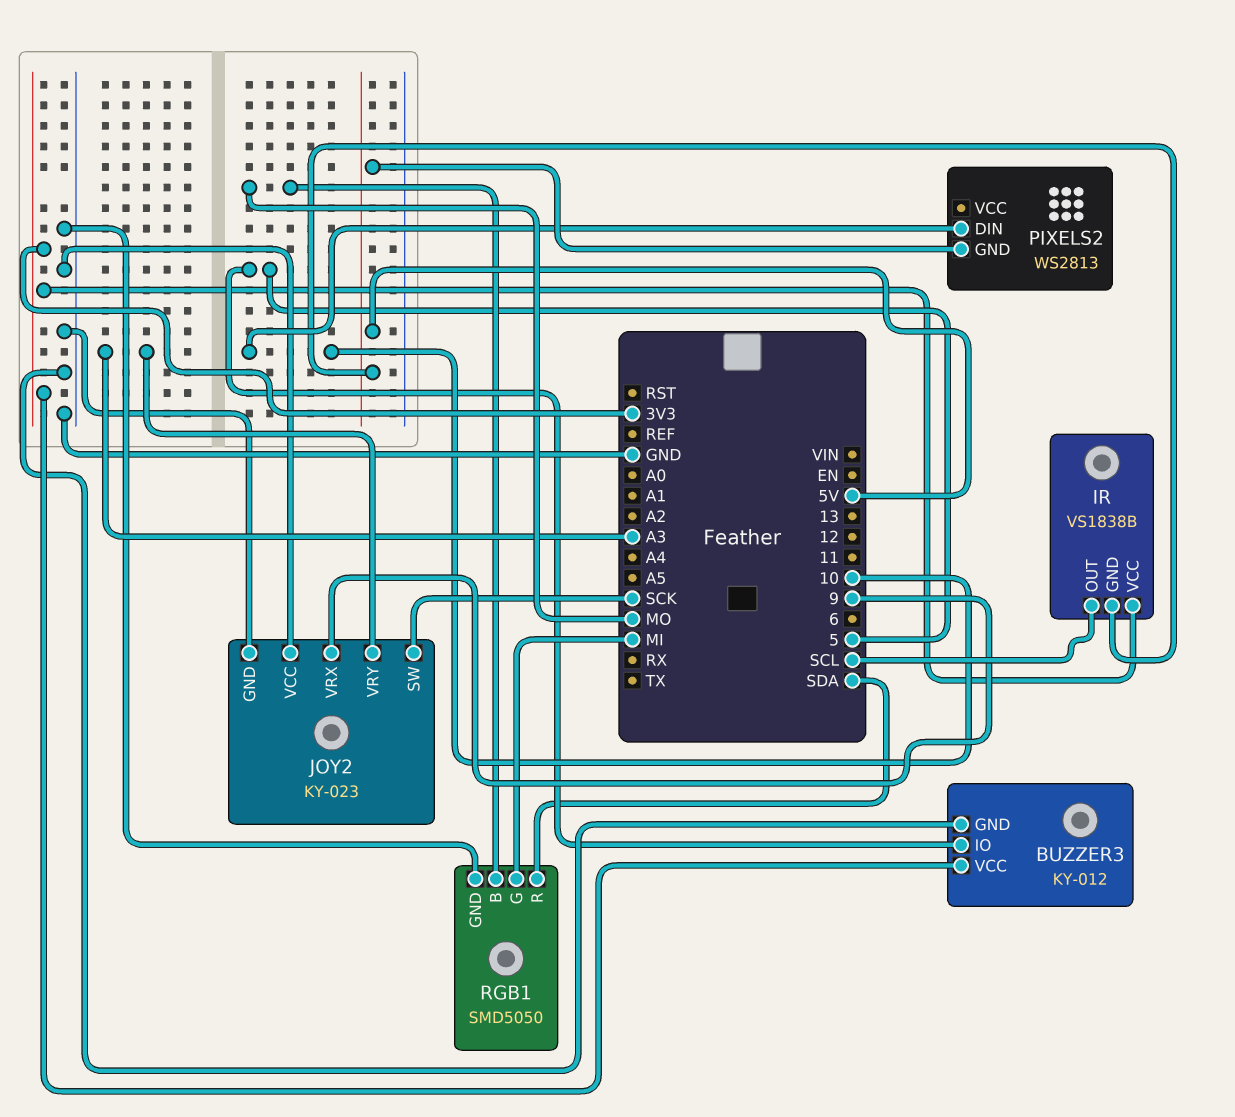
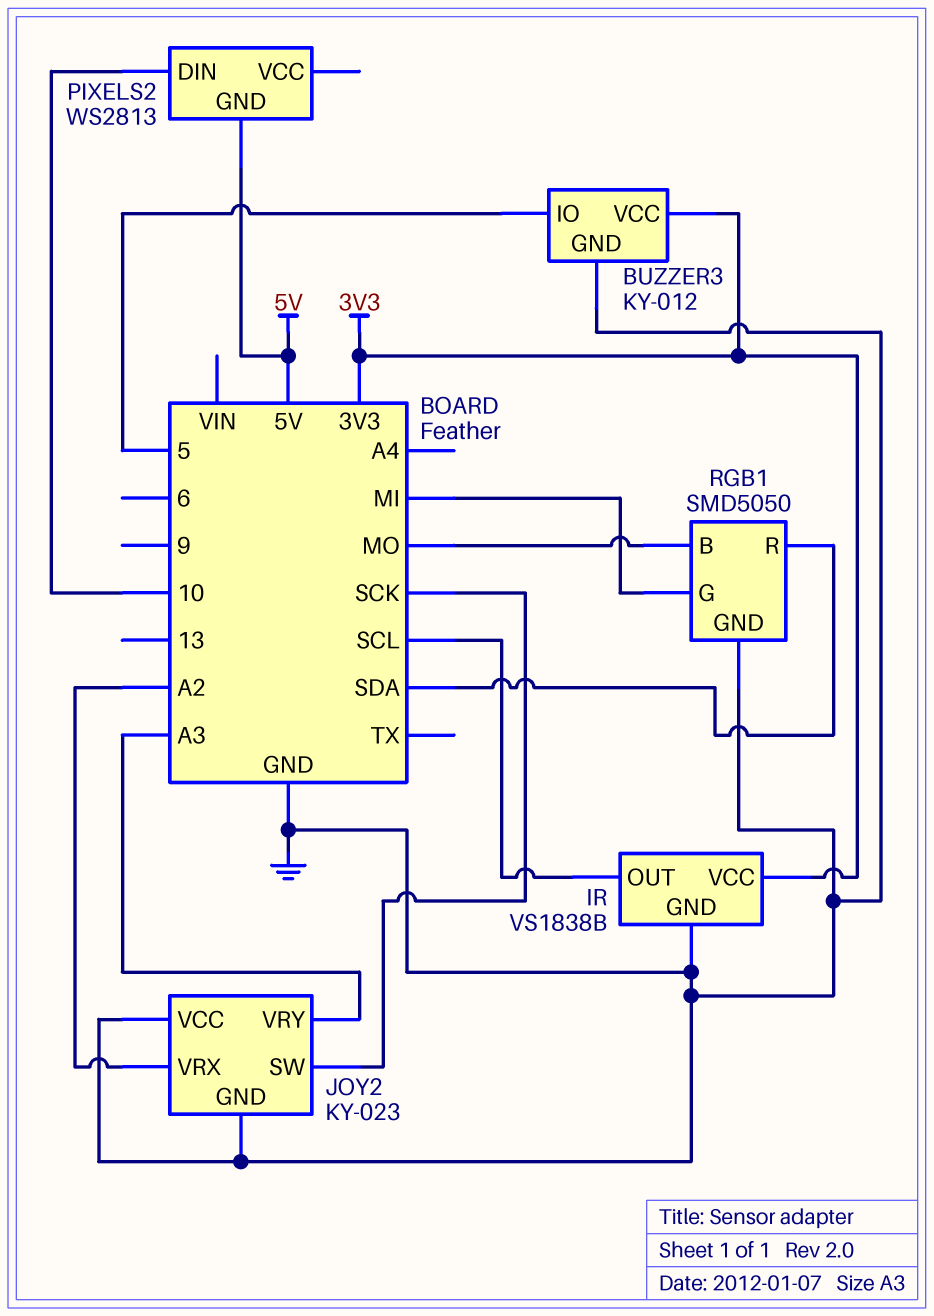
IR pin GND: 5V -> GND
JOY2 pin VRX: 9 -> A2

